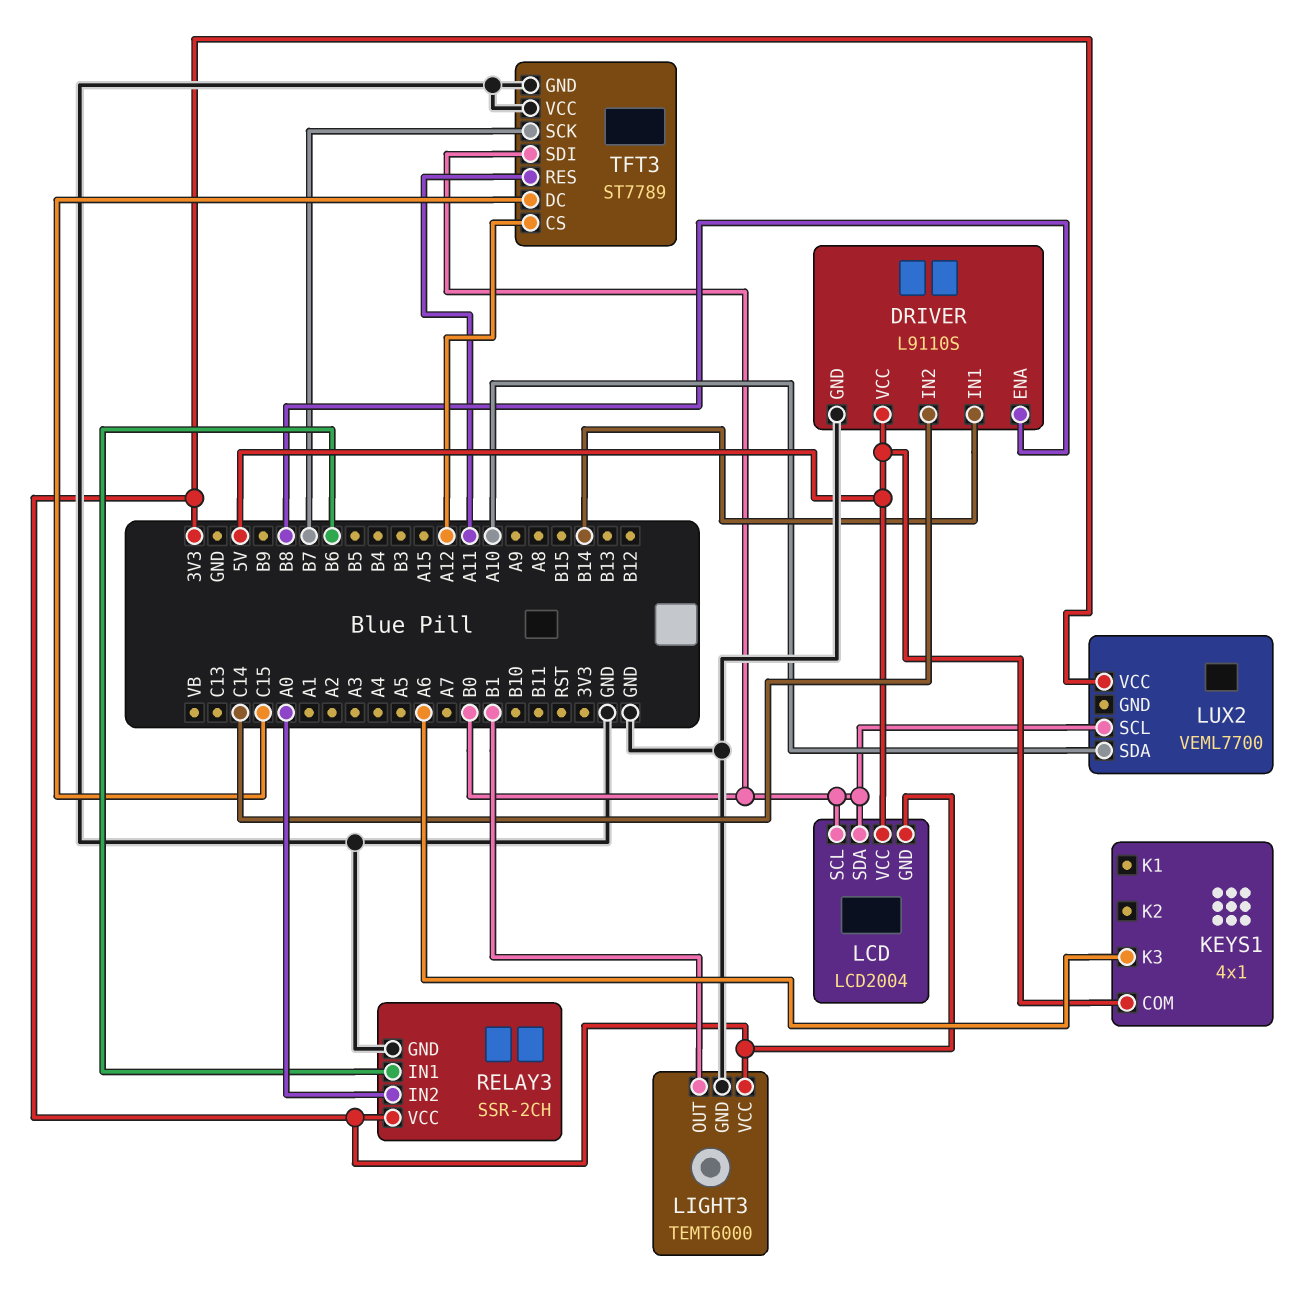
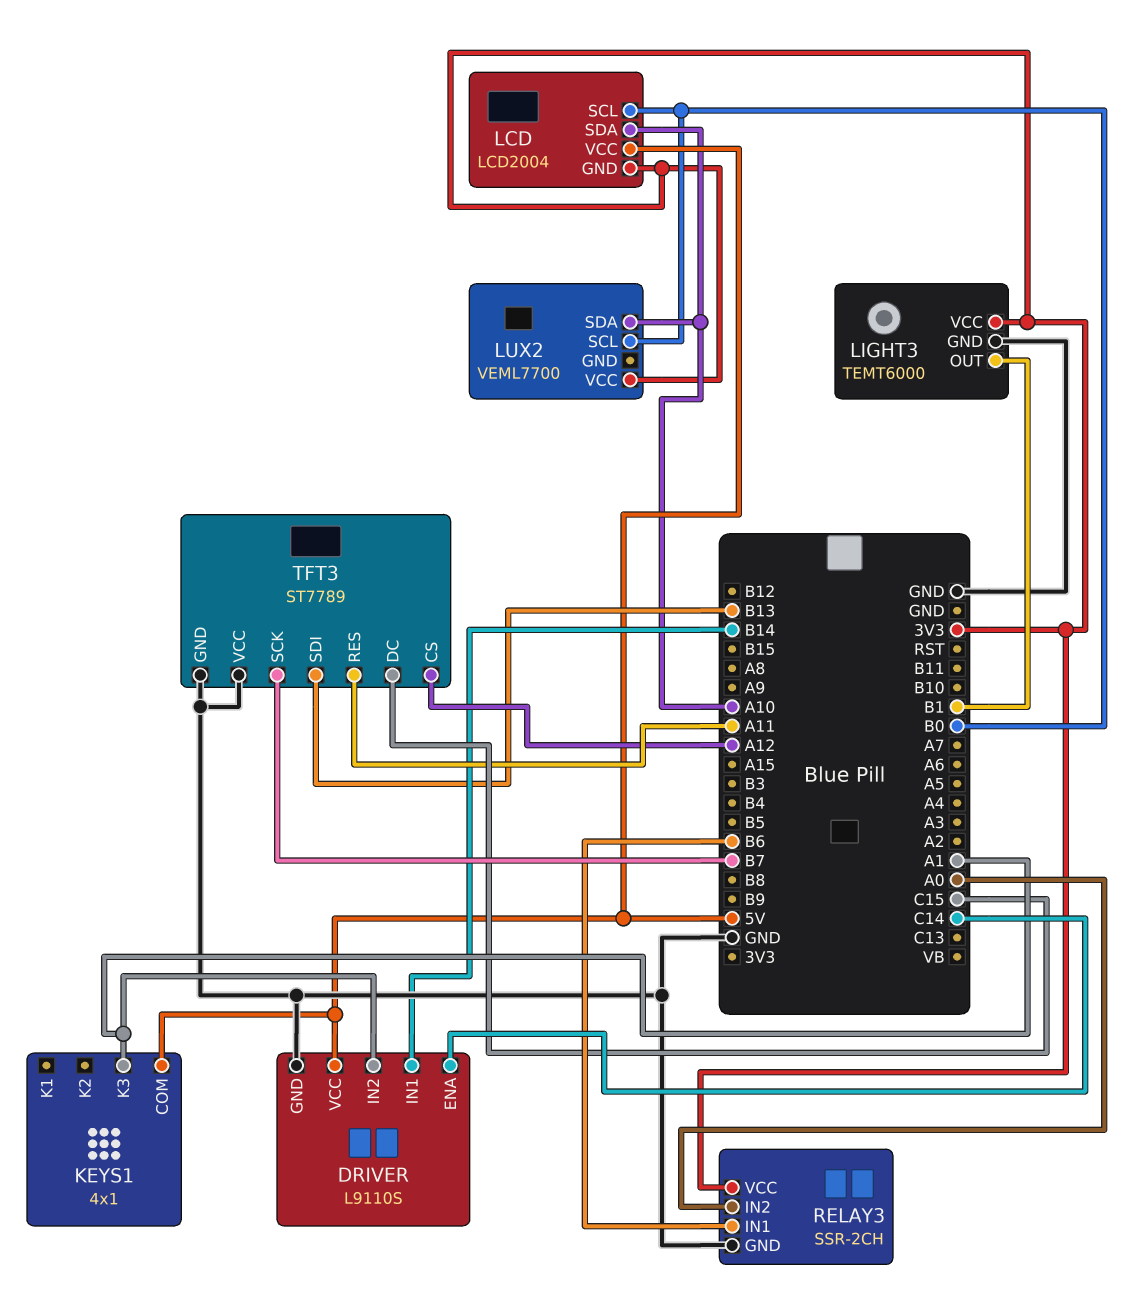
DRIVER pin ENA: B8 -> C14
DRIVER pin IN2: C14 -> A1
KEYS1 pin K3: A6 -> A1
LCD pin SDA: B0 -> A10
TFT3 pin SDI: B0 -> B13

